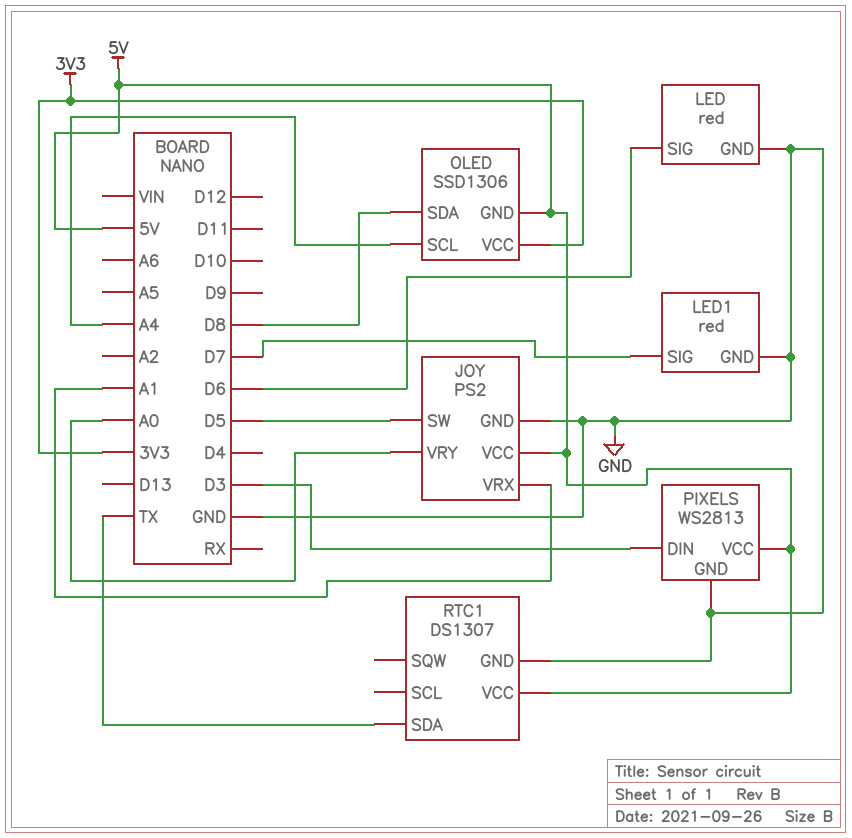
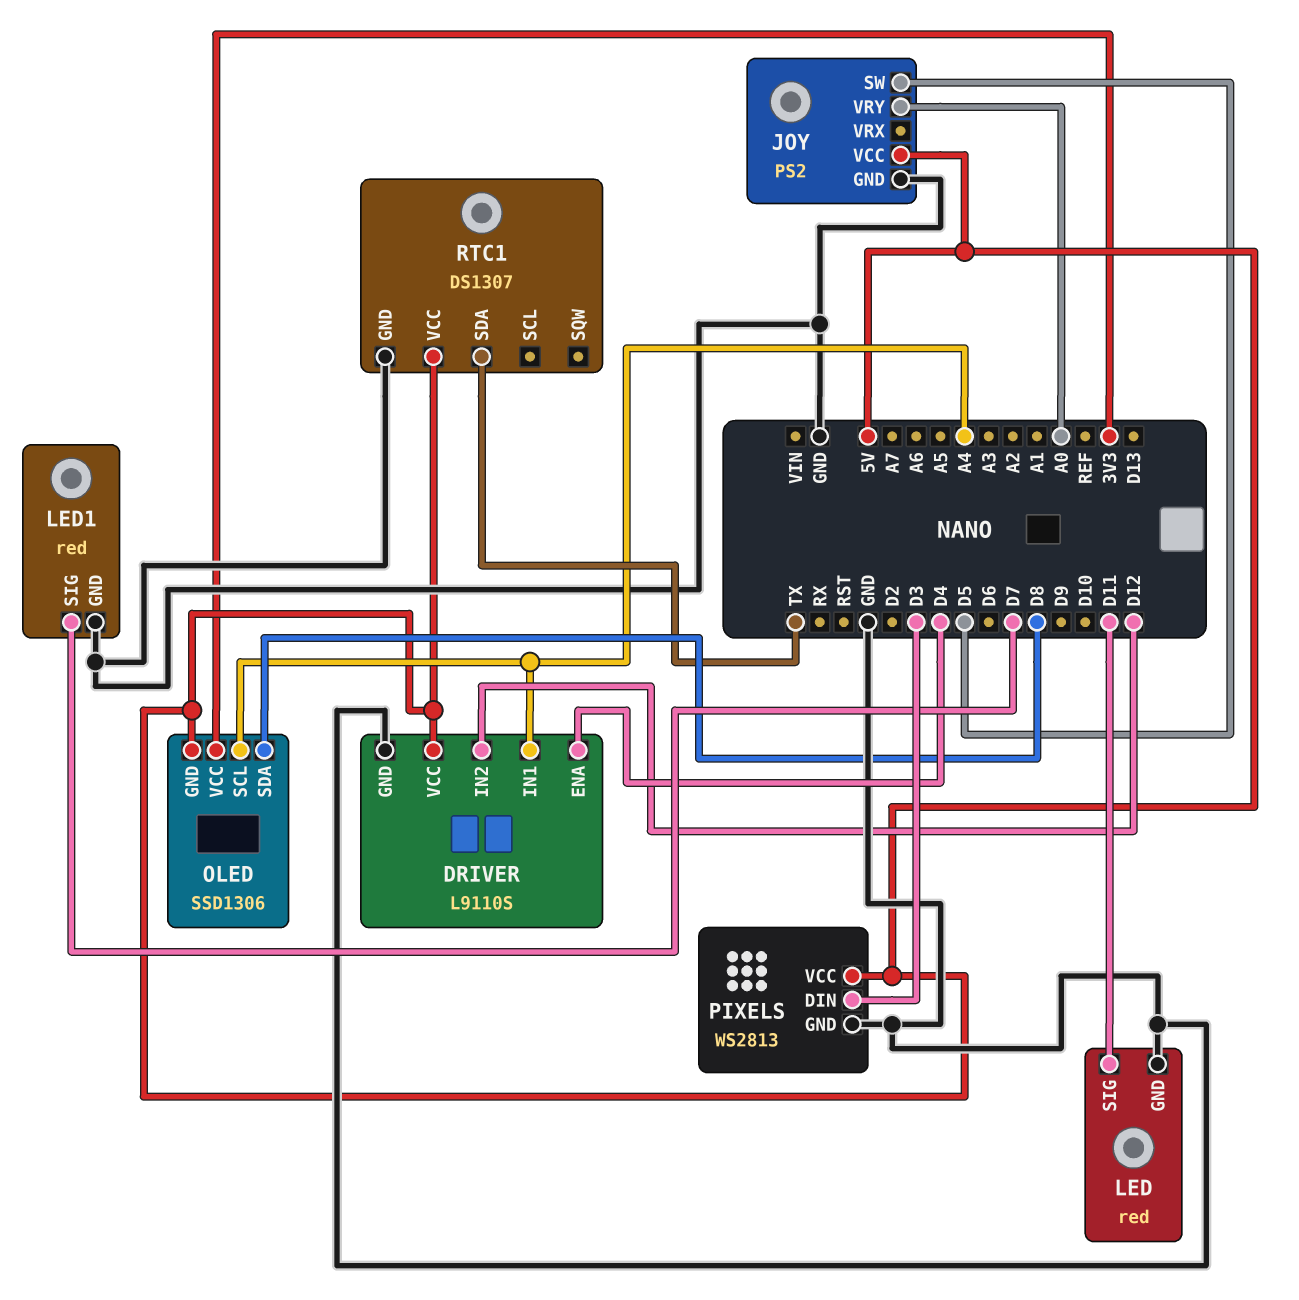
DRIVER: none -> L9110S
DRIVER pin ENA: none -> D4
DRIVER pin GND: none -> GND
DRIVER pin IN1: none -> A4
DRIVER pin IN2: none -> D12
DRIVER pin VCC: none -> 5V
JOY pin VRX: A1 -> none
LED pin SIG: D6 -> D11

